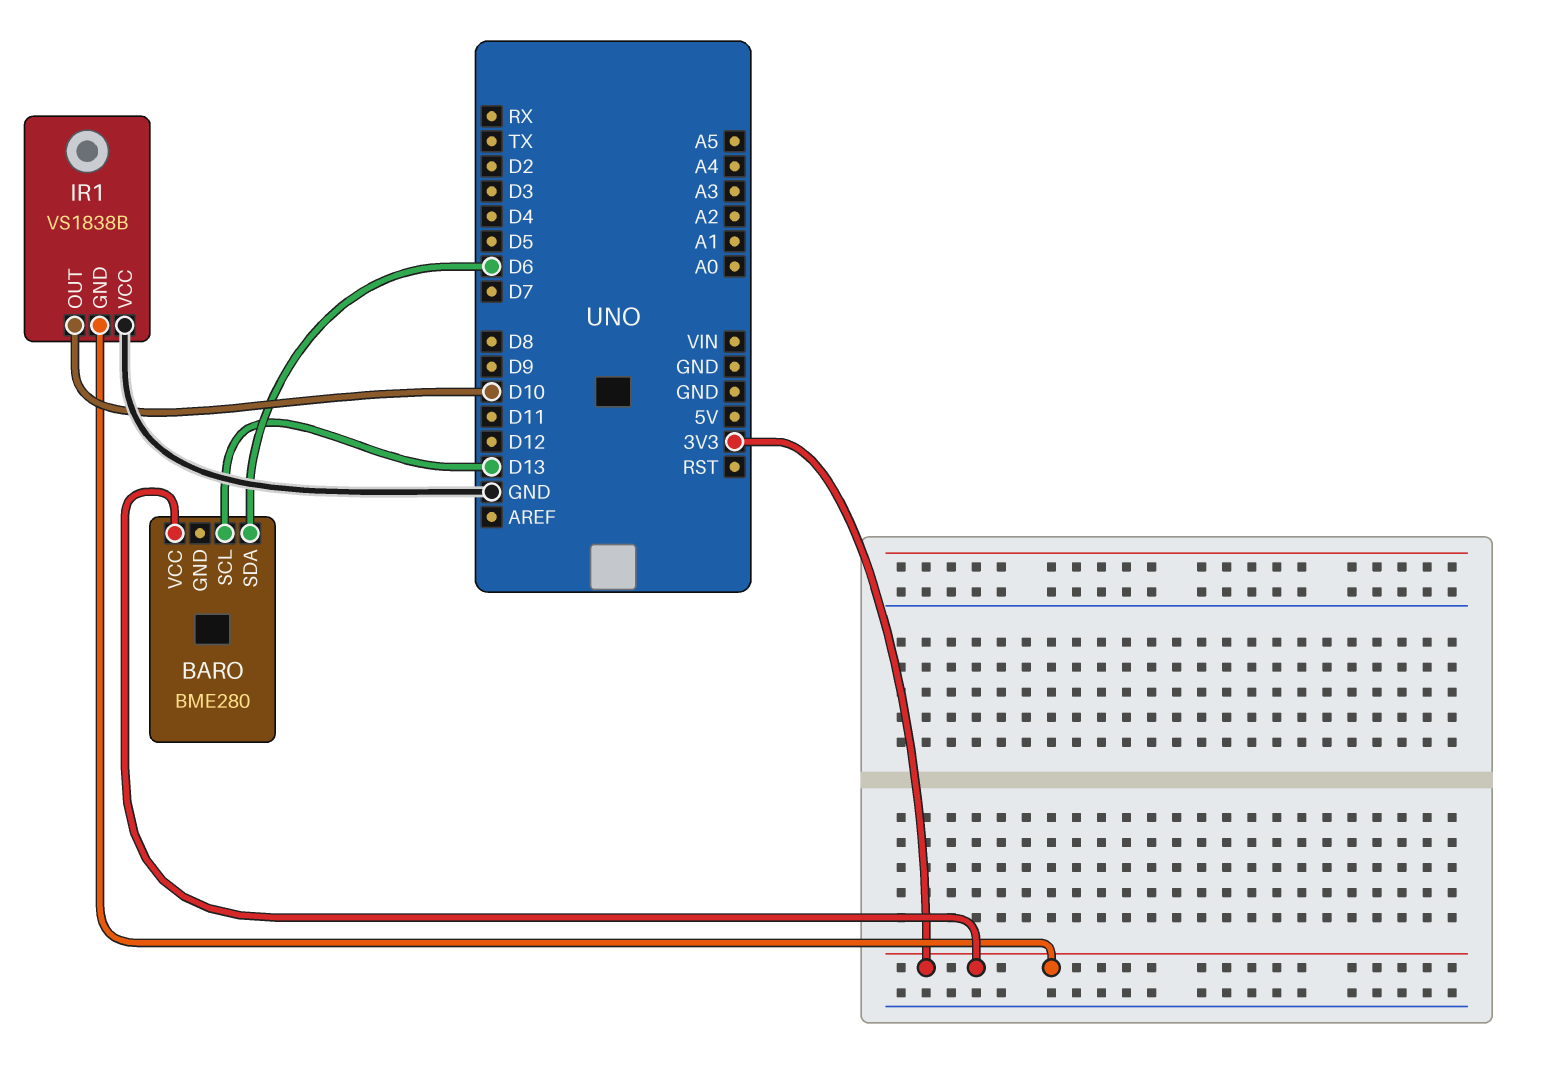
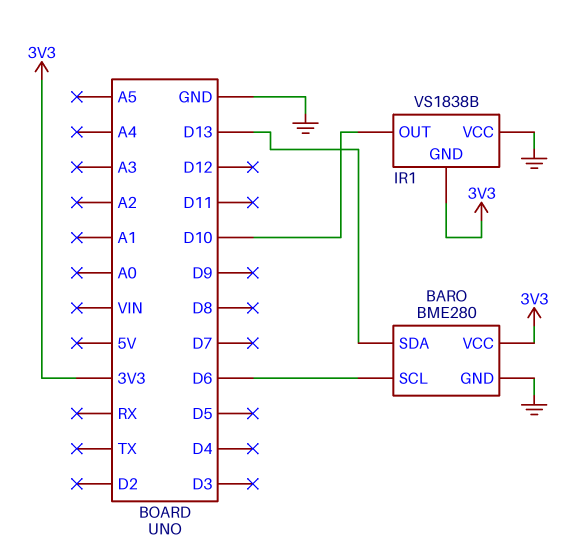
BARO pin GND: none -> GND
BARO pin SCL: D13 -> D6
BARO pin SDA: D6 -> D13

